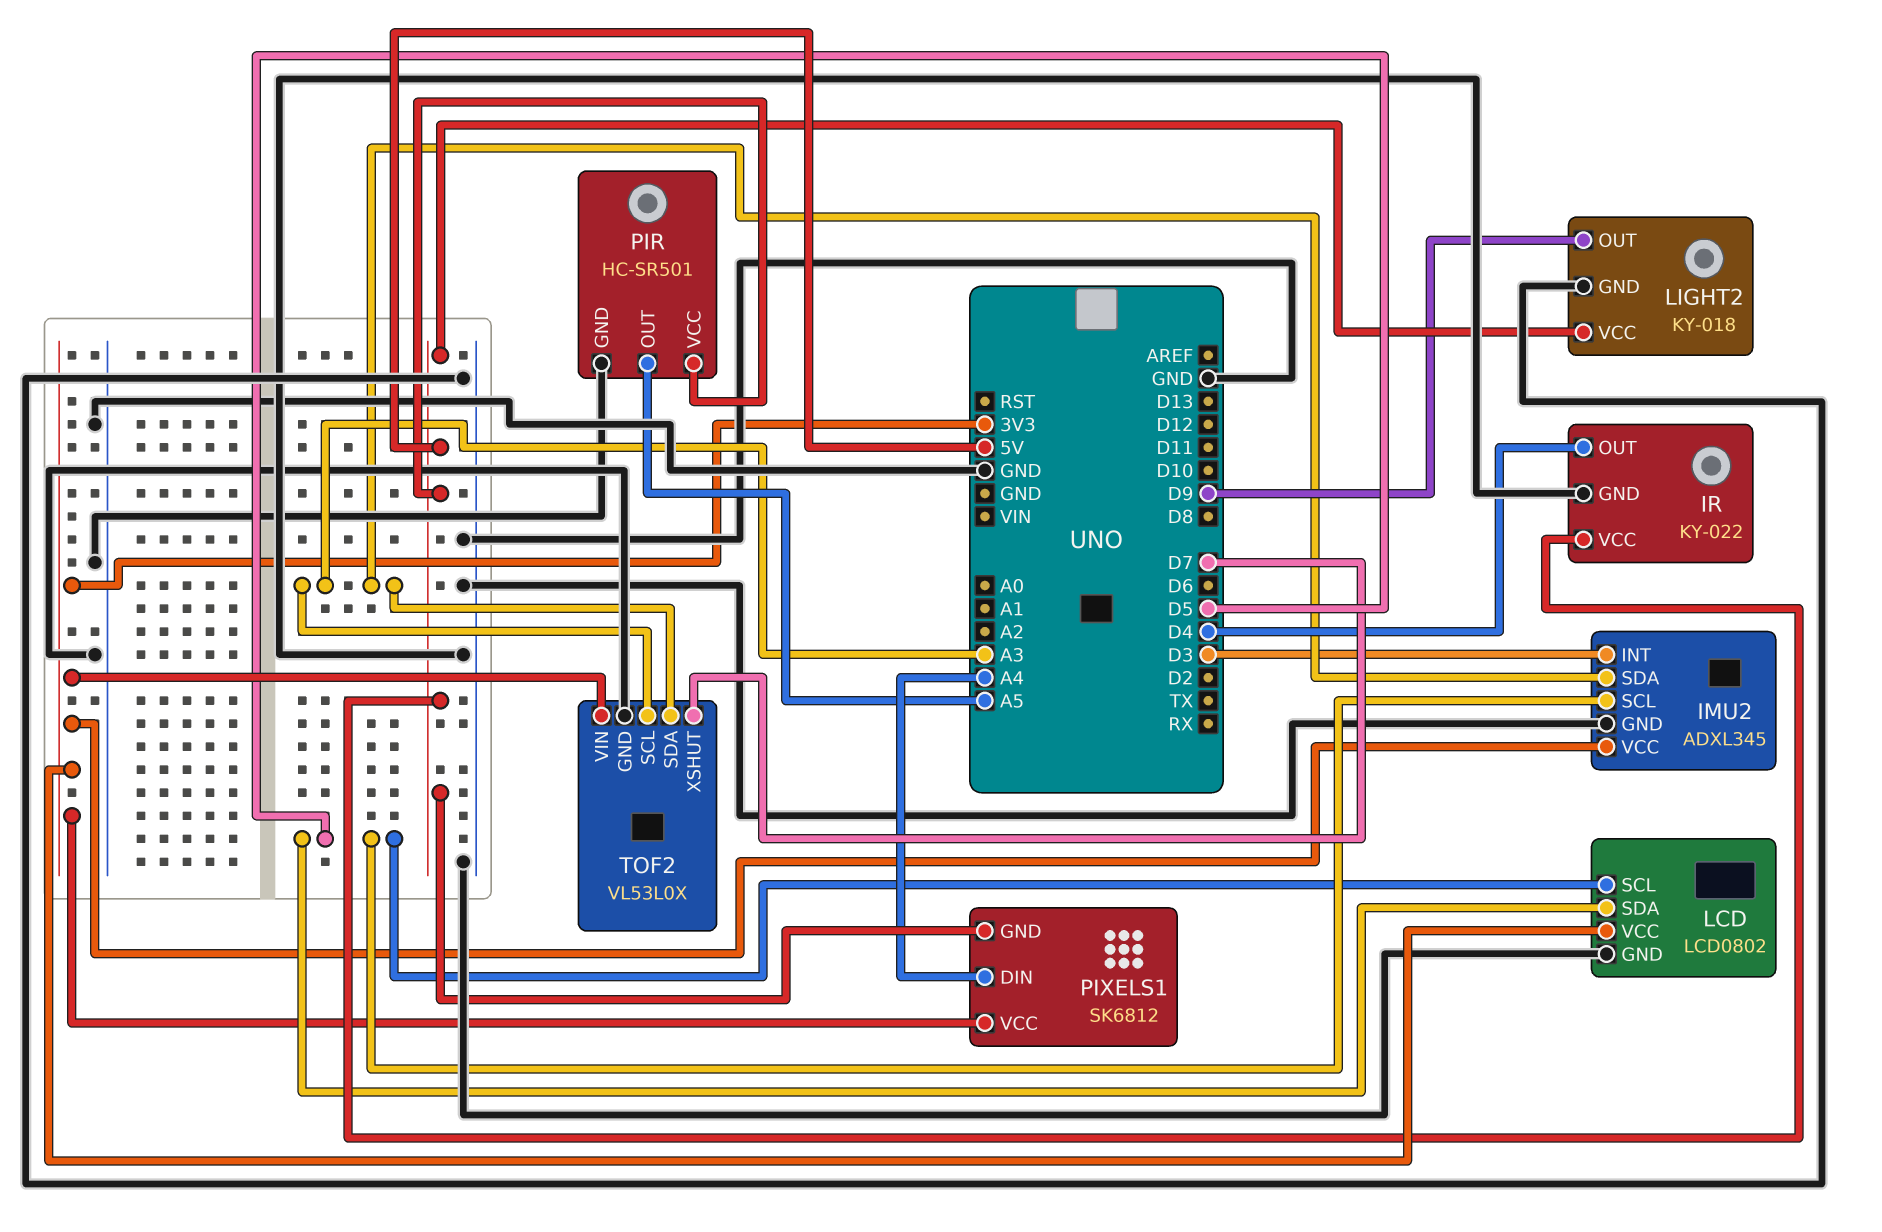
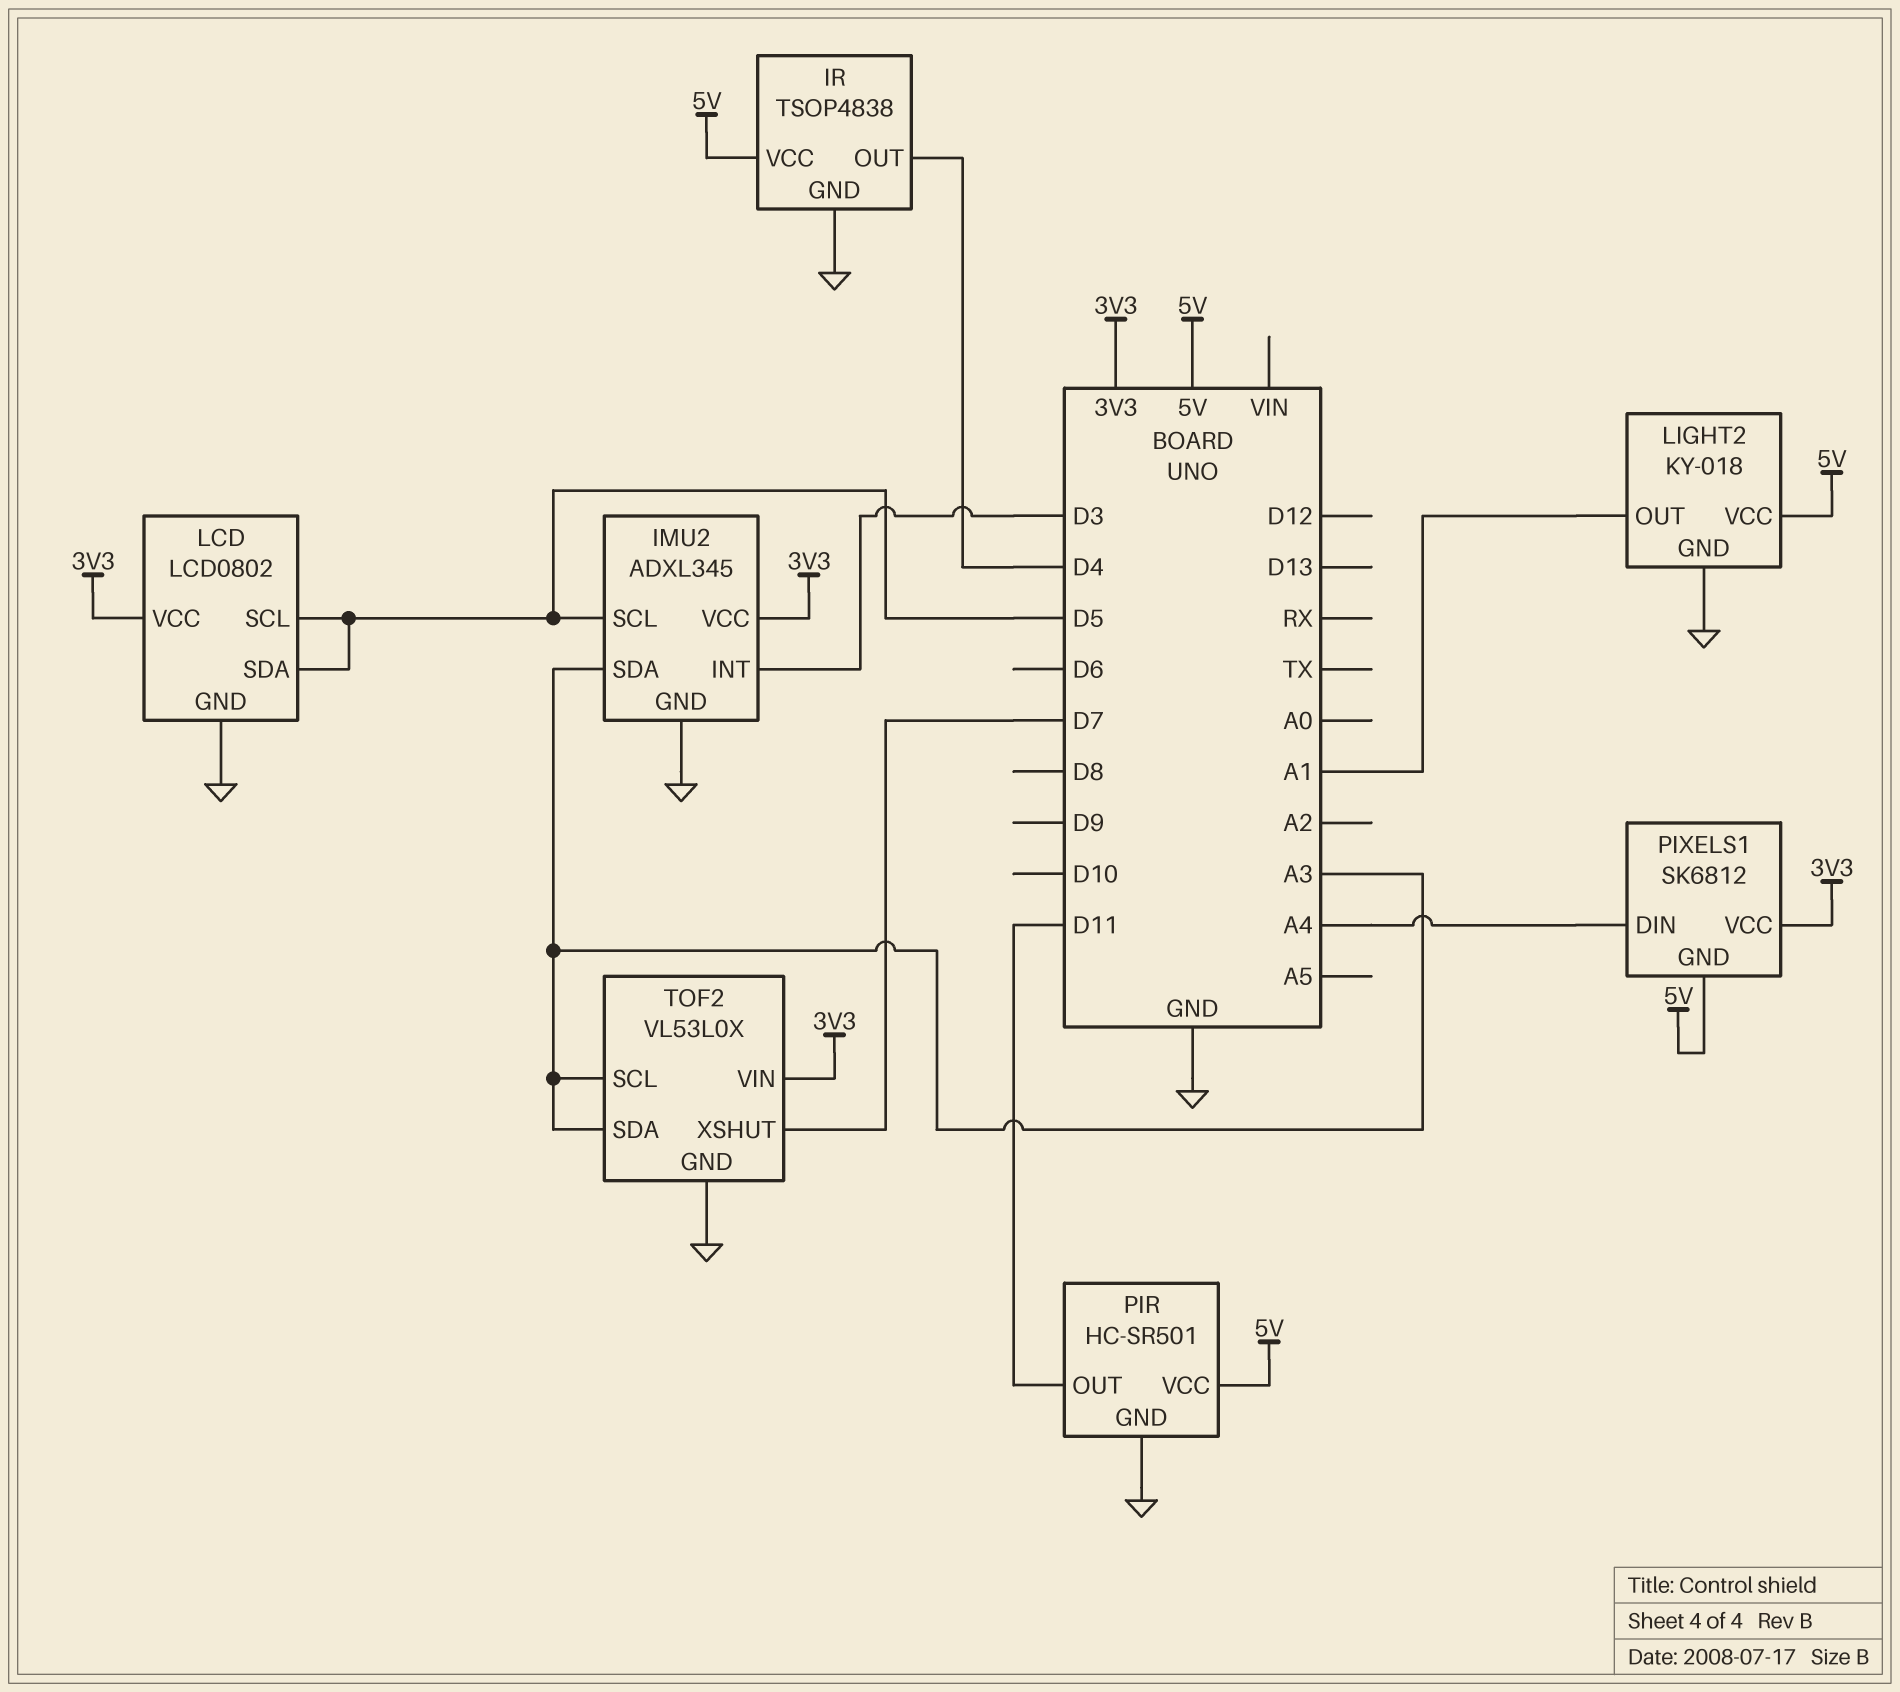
IR: KY-022 -> TSOP4838
LIGHT2 pin OUT: D9 -> A1
PIR pin OUT: A5 -> D11

